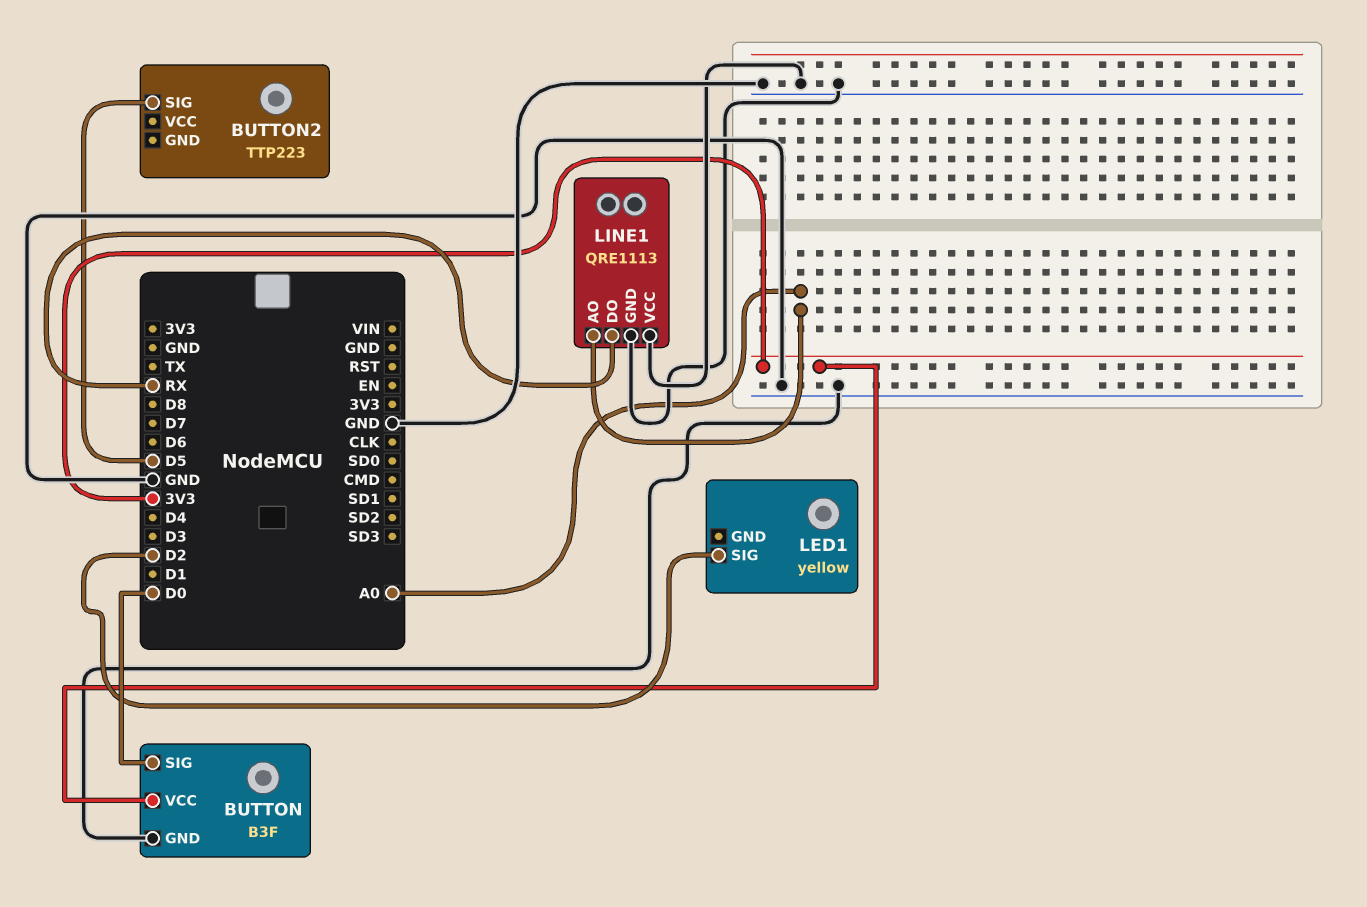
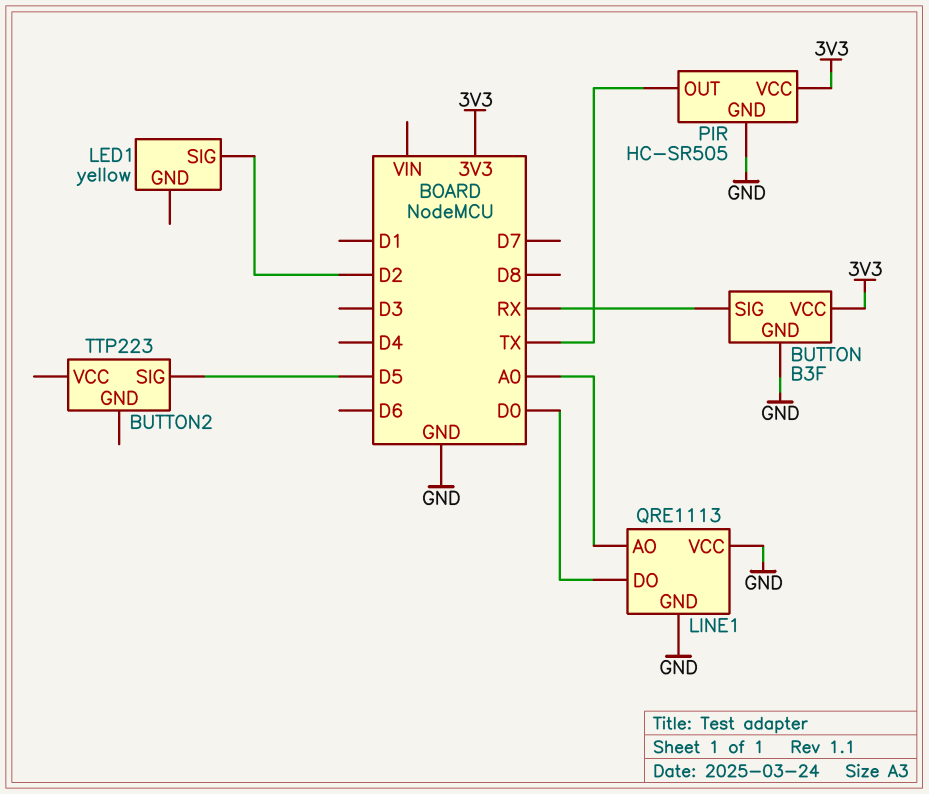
BUTTON pin SIG: D0 -> RX
LINE1 pin DO: RX -> D0
PIR: none -> HC-SR505
PIR pin GND: none -> GND
PIR pin OUT: none -> TX
PIR pin VCC: none -> 3V3

